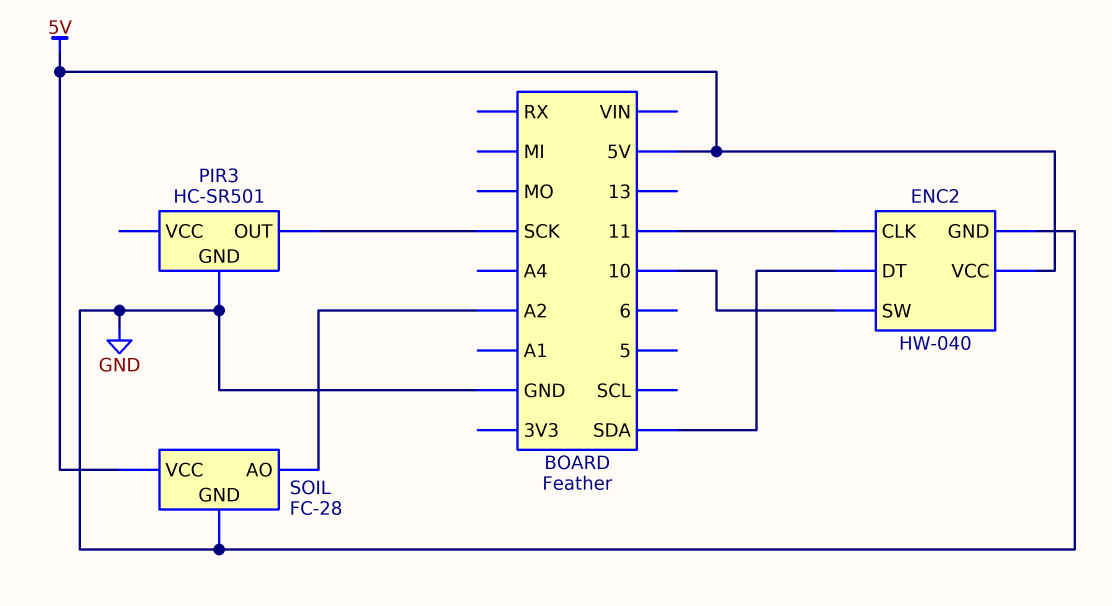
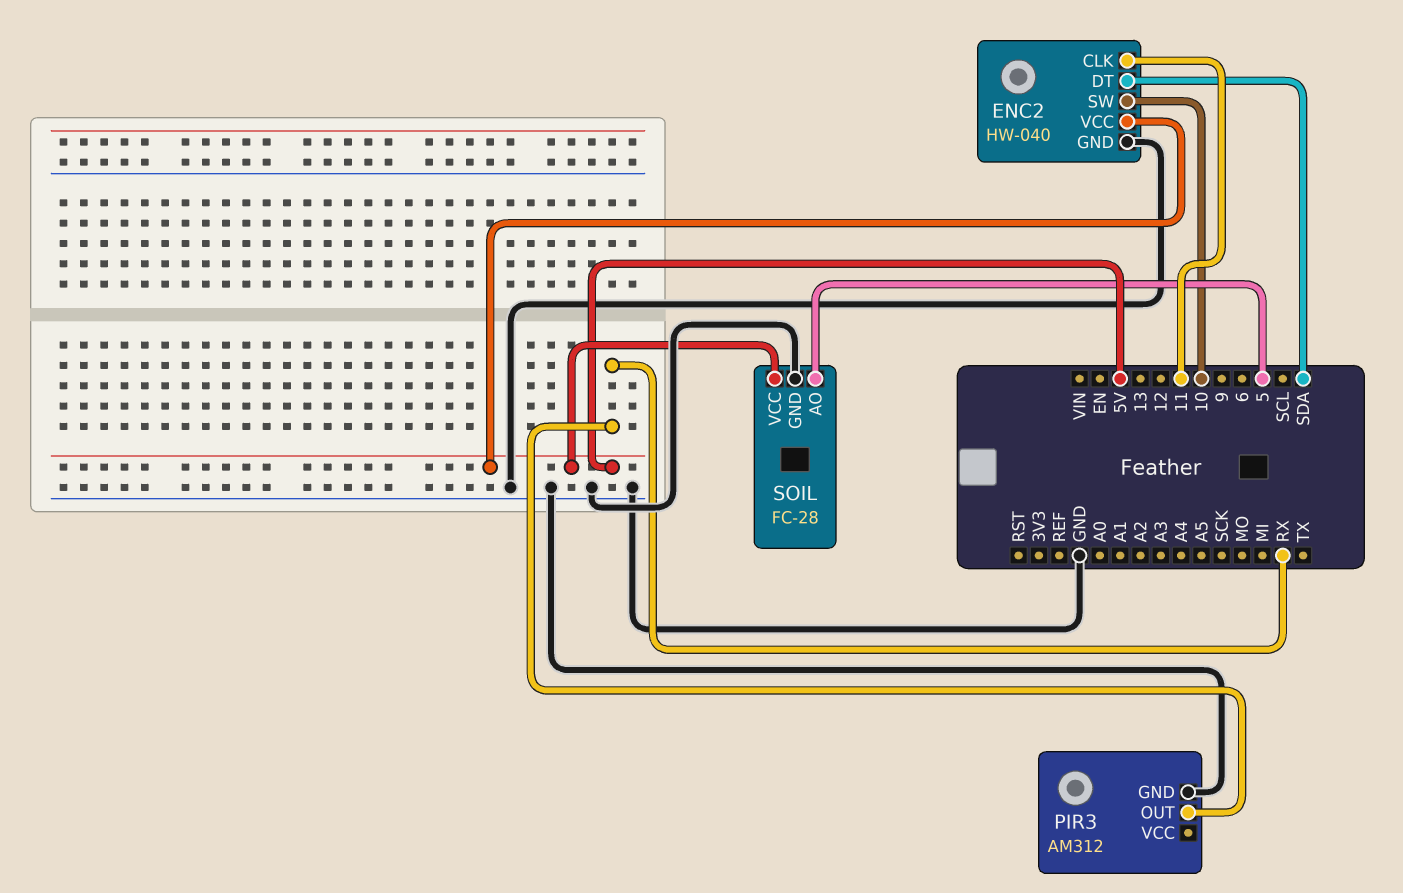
PIR3: HC-SR501 -> AM312
PIR3 pin OUT: SCK -> RX
SOIL pin AO: A2 -> 5

